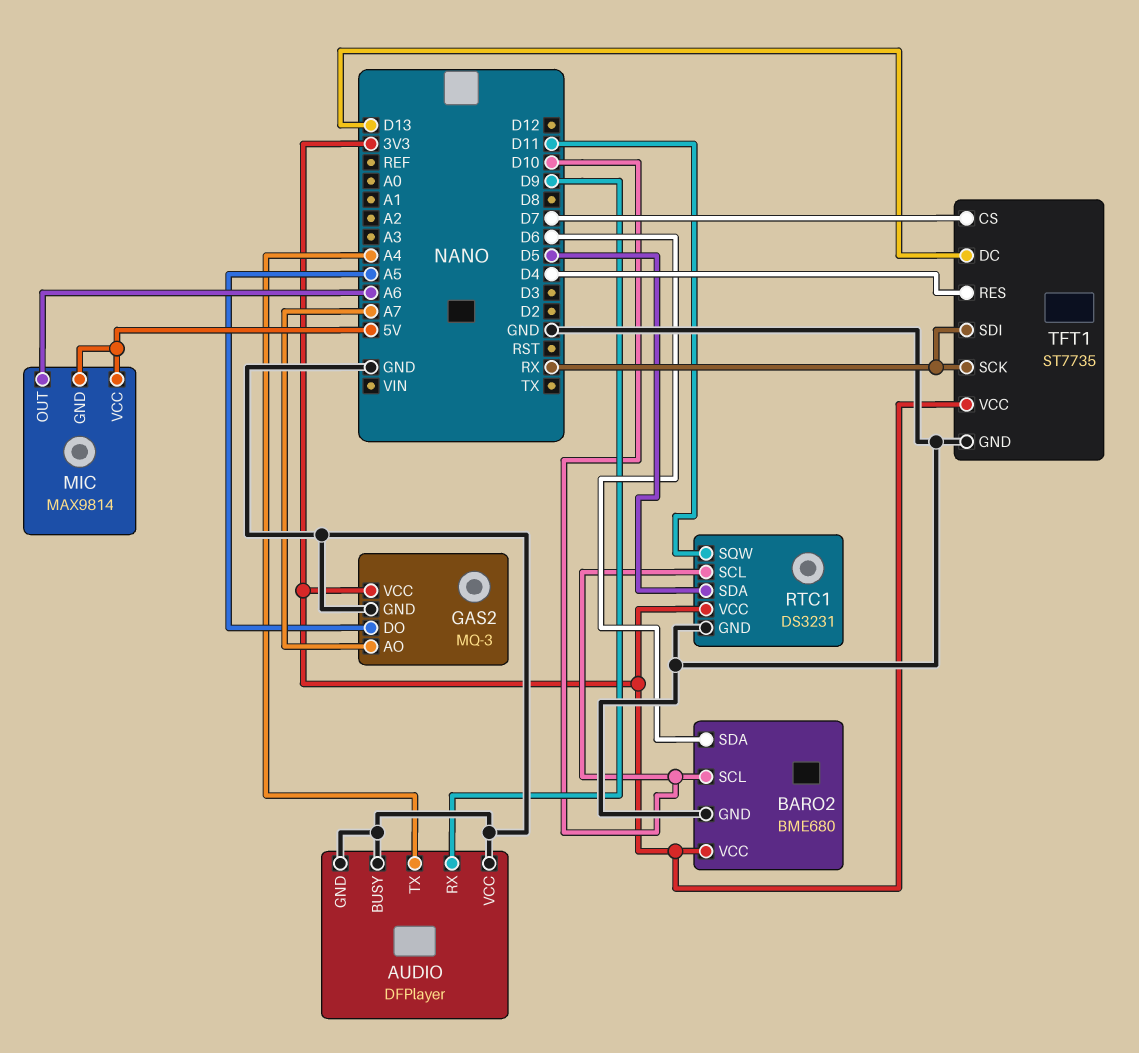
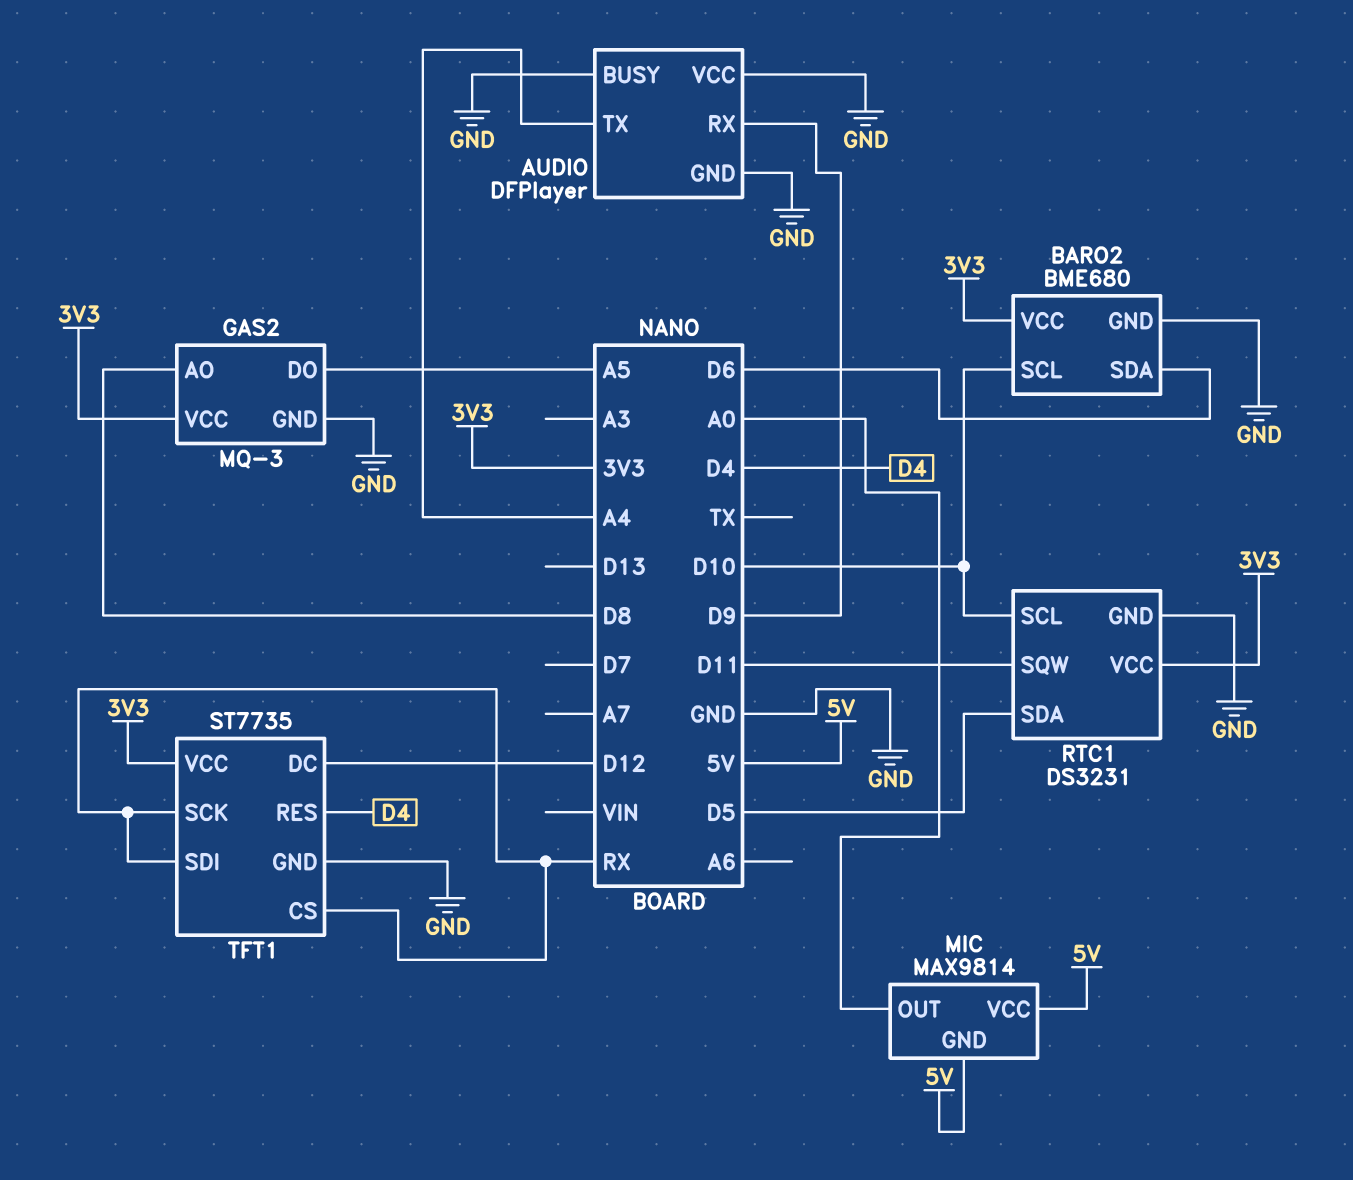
GAS2 pin AO: A7 -> D8
MIC pin OUT: A6 -> A0
TFT1 pin CS: D7 -> RX
TFT1 pin DC: D13 -> D12

